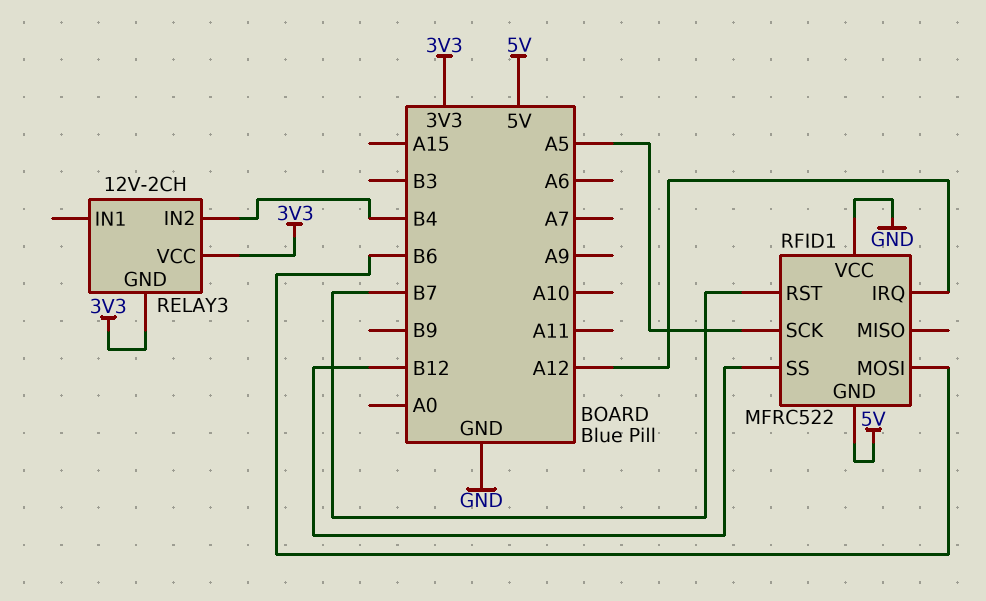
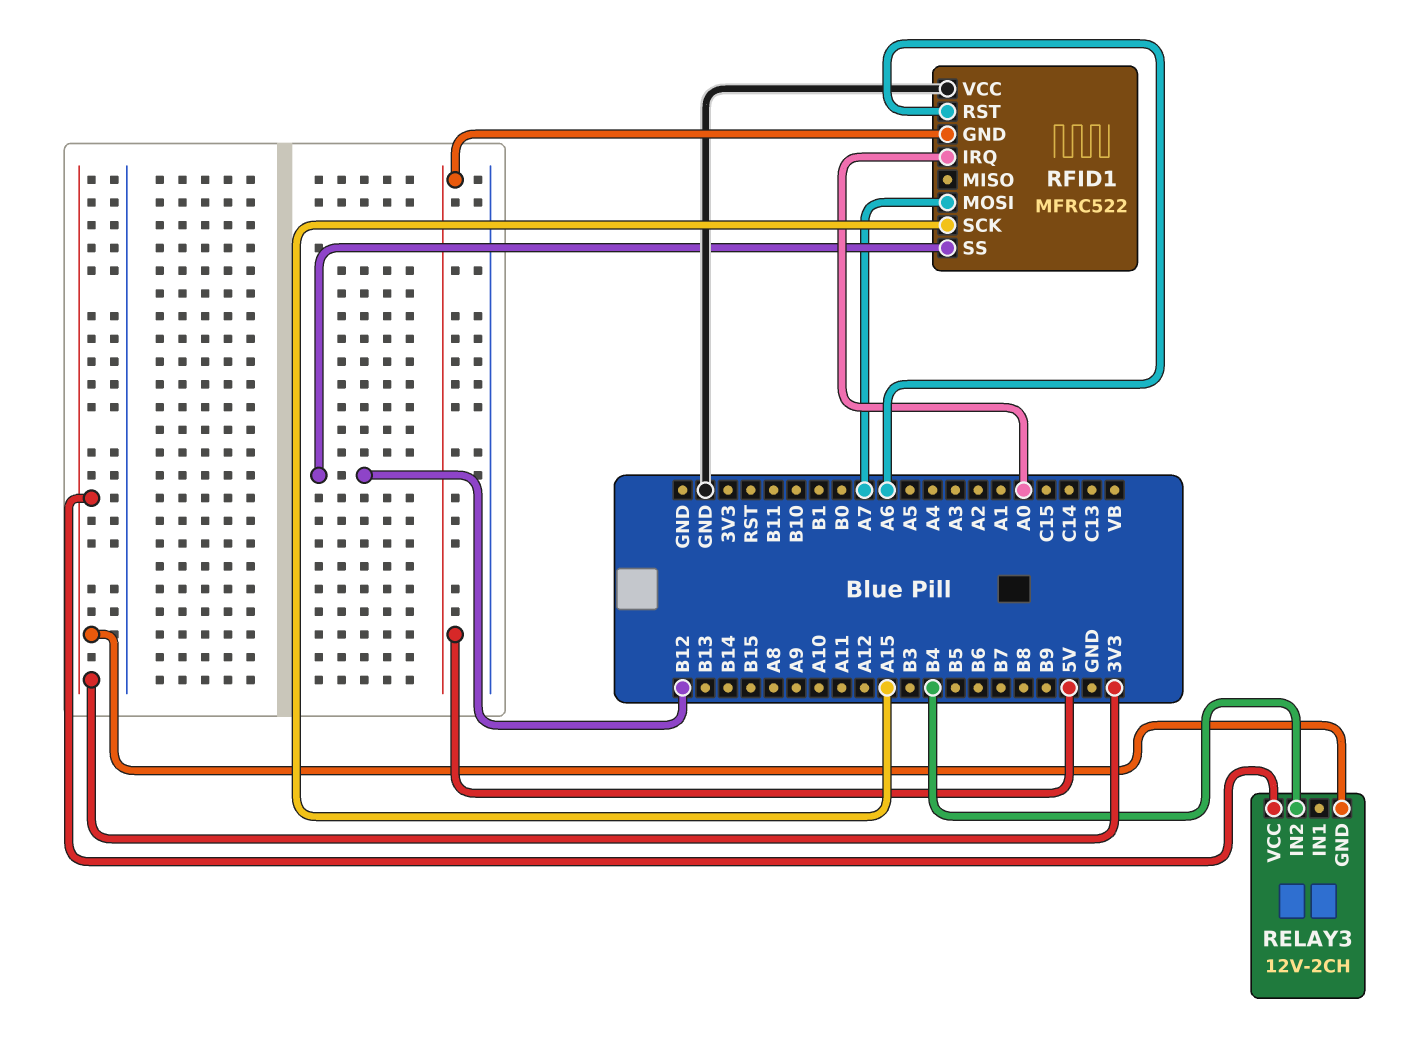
RFID1 pin IRQ: A12 -> A0
RFID1 pin MOSI: B6 -> A7
RFID1 pin RST: B7 -> A6
RFID1 pin SCK: A5 -> A15

